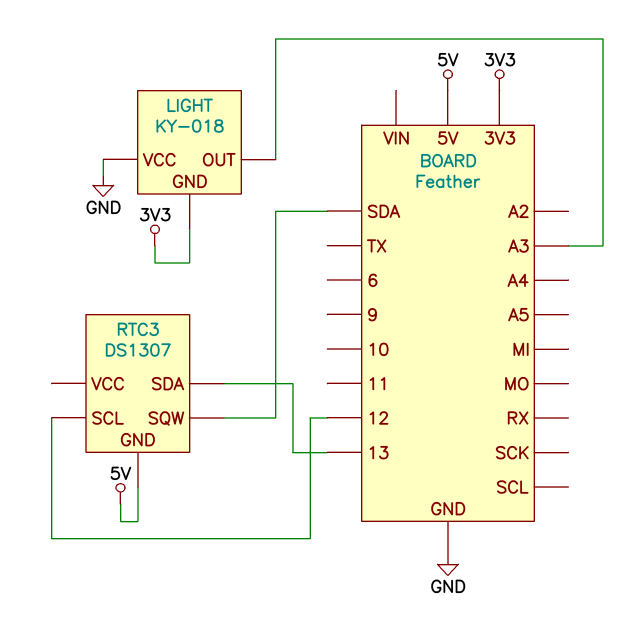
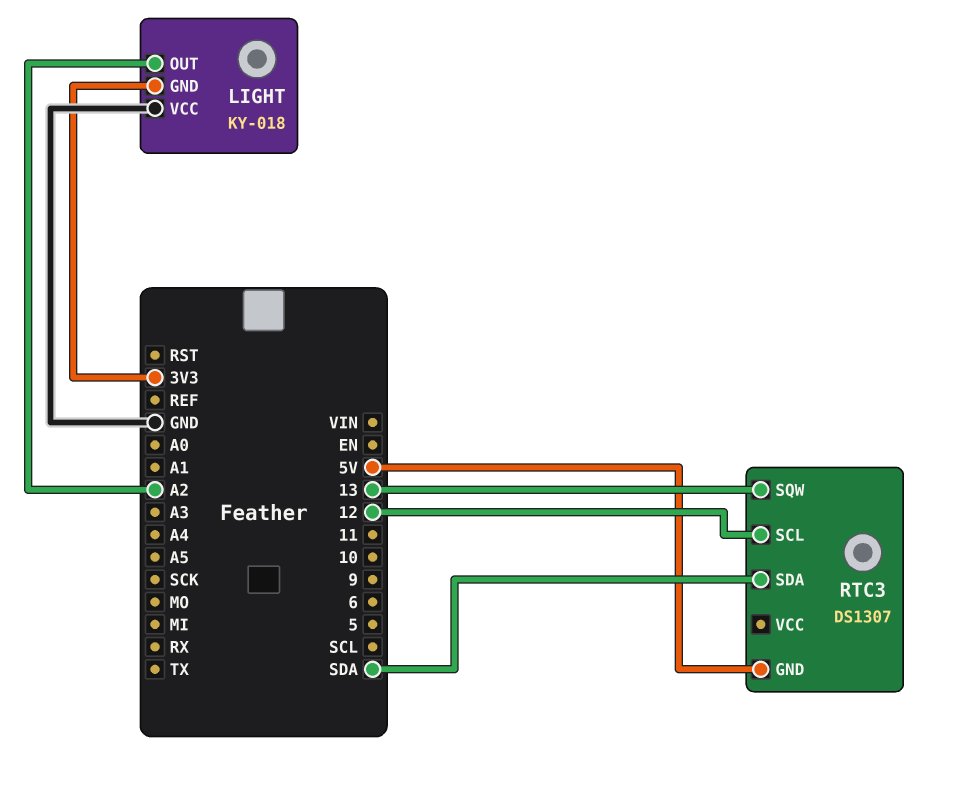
LIGHT pin OUT: A3 -> A2
RTC3 pin SDA: 13 -> SDA
RTC3 pin SQW: SDA -> 13

